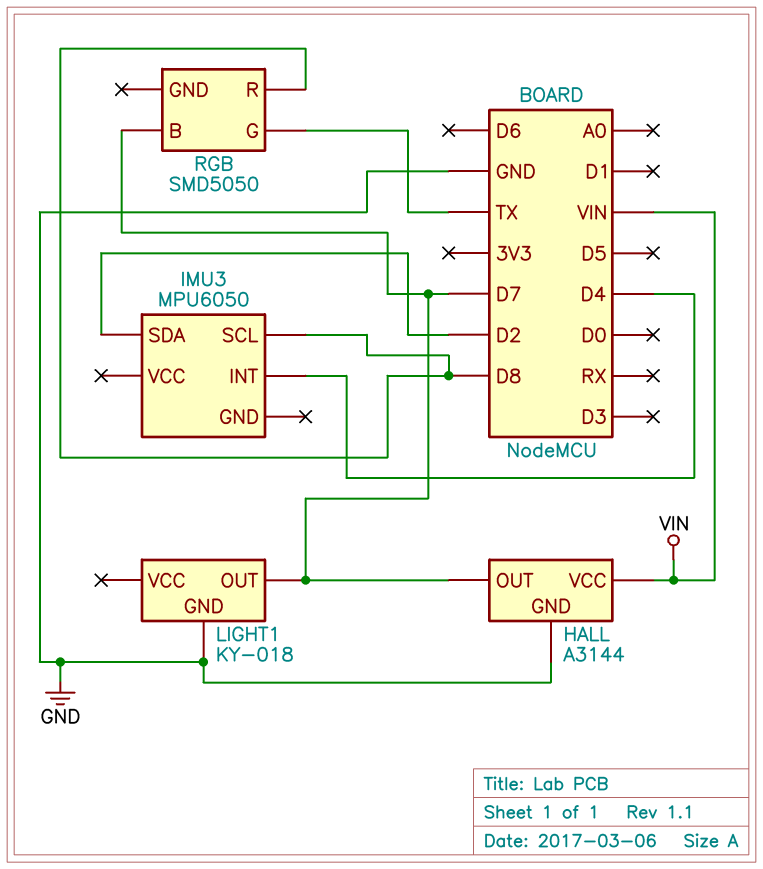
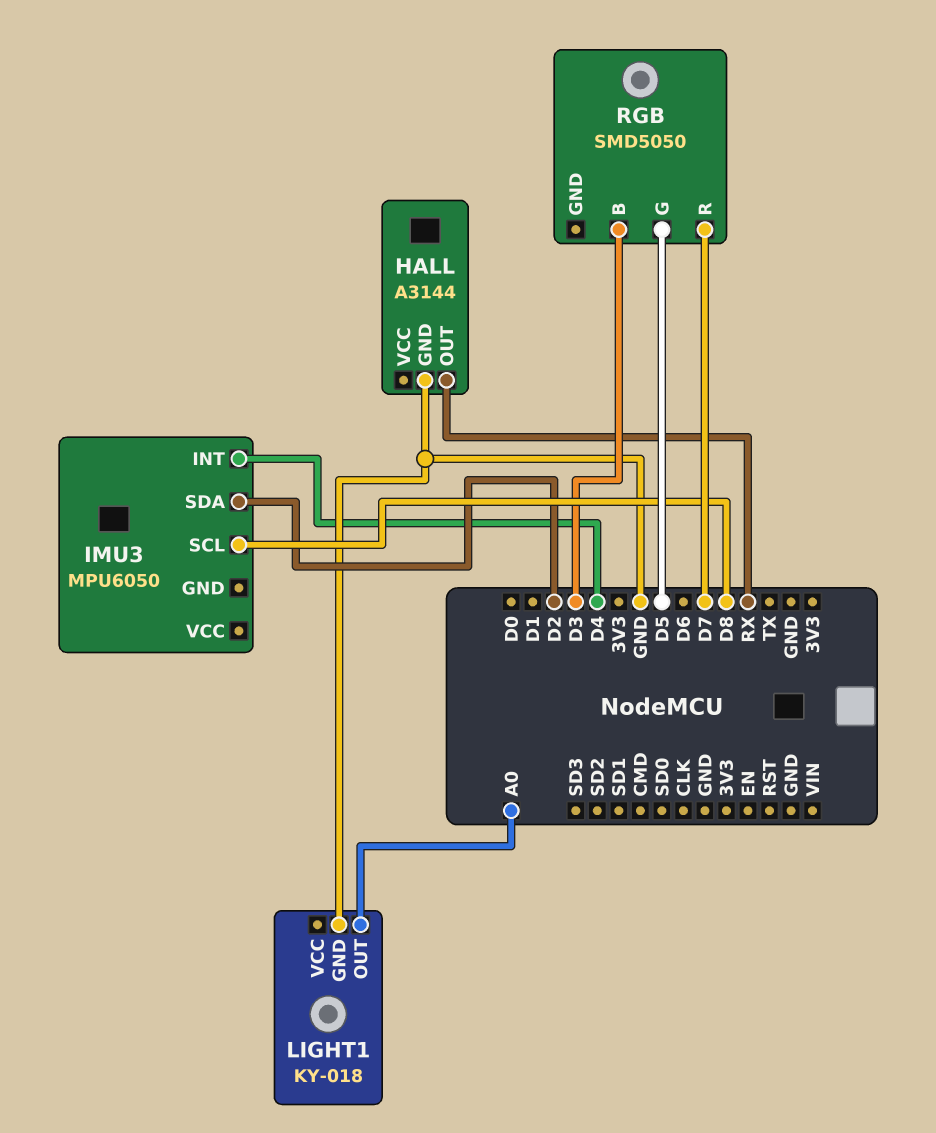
HALL pin OUT: D7 -> RX
HALL pin VCC: VIN -> none
LIGHT1 pin OUT: D7 -> A0
RGB pin B: D7 -> D3
RGB pin G: TX -> D5
RGB pin R: D8 -> D7

